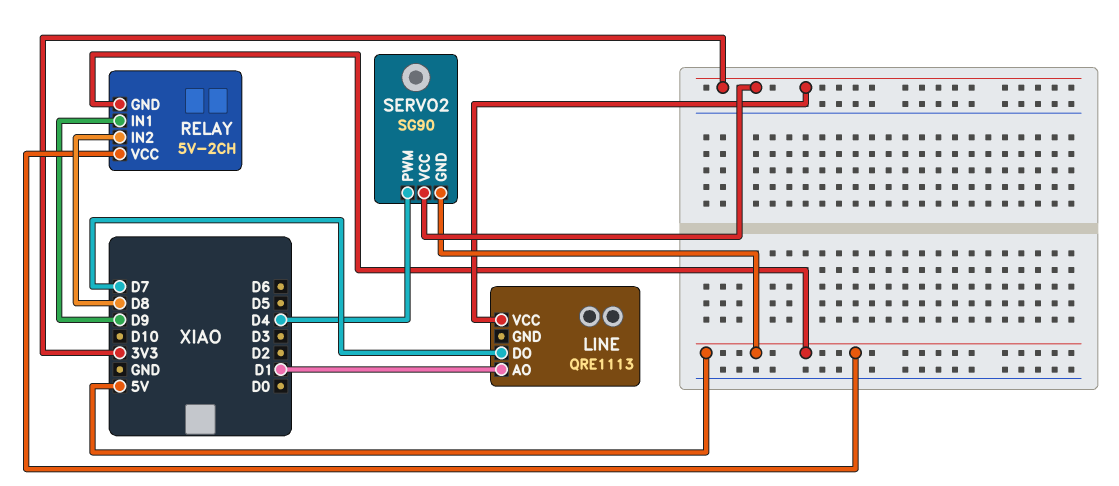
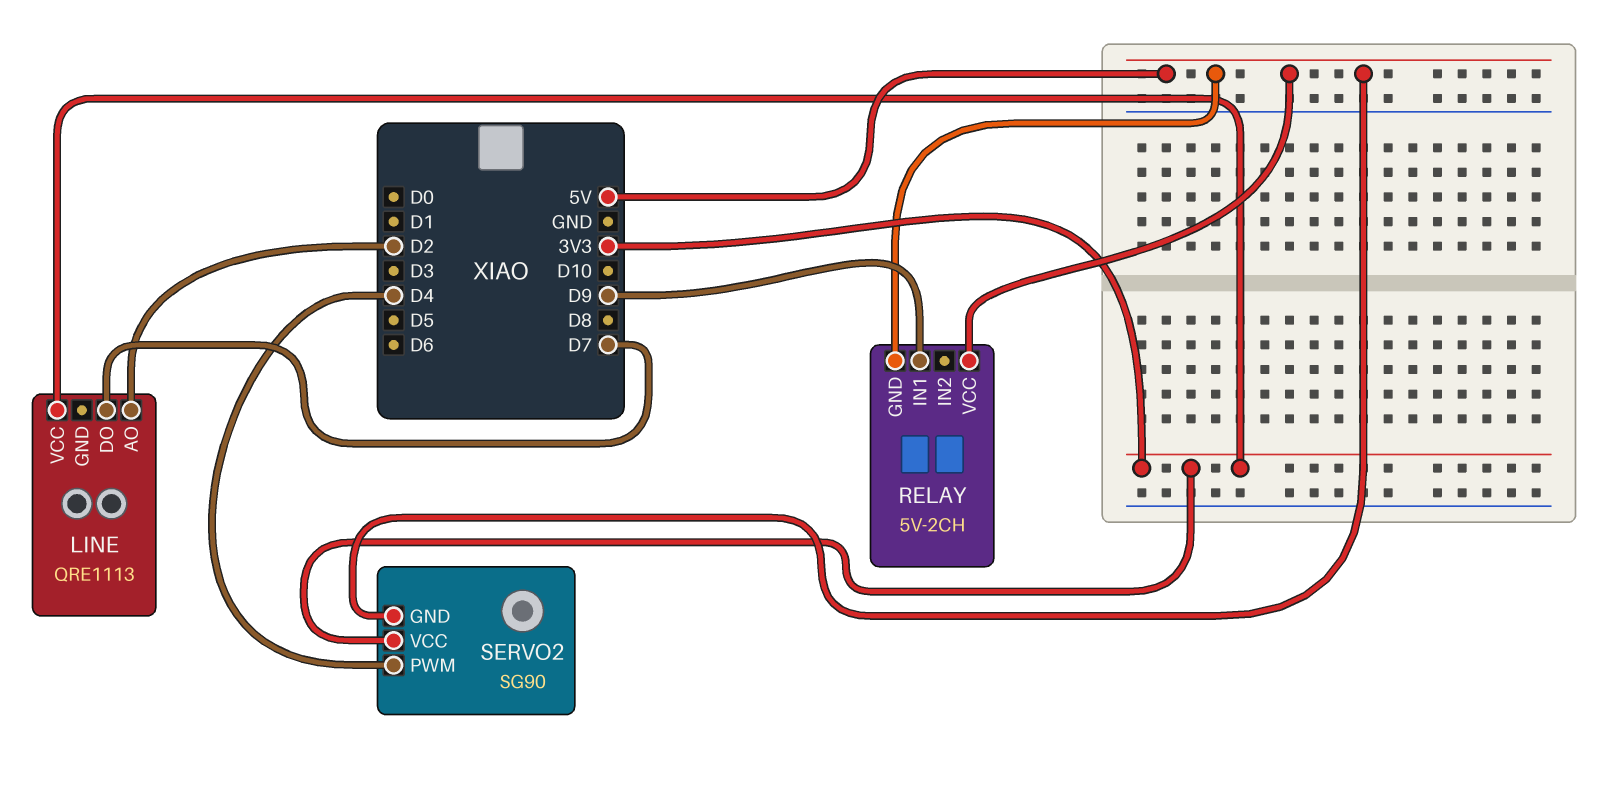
LINE pin AO: D1 -> D2
RELAY pin IN2: D8 -> none

